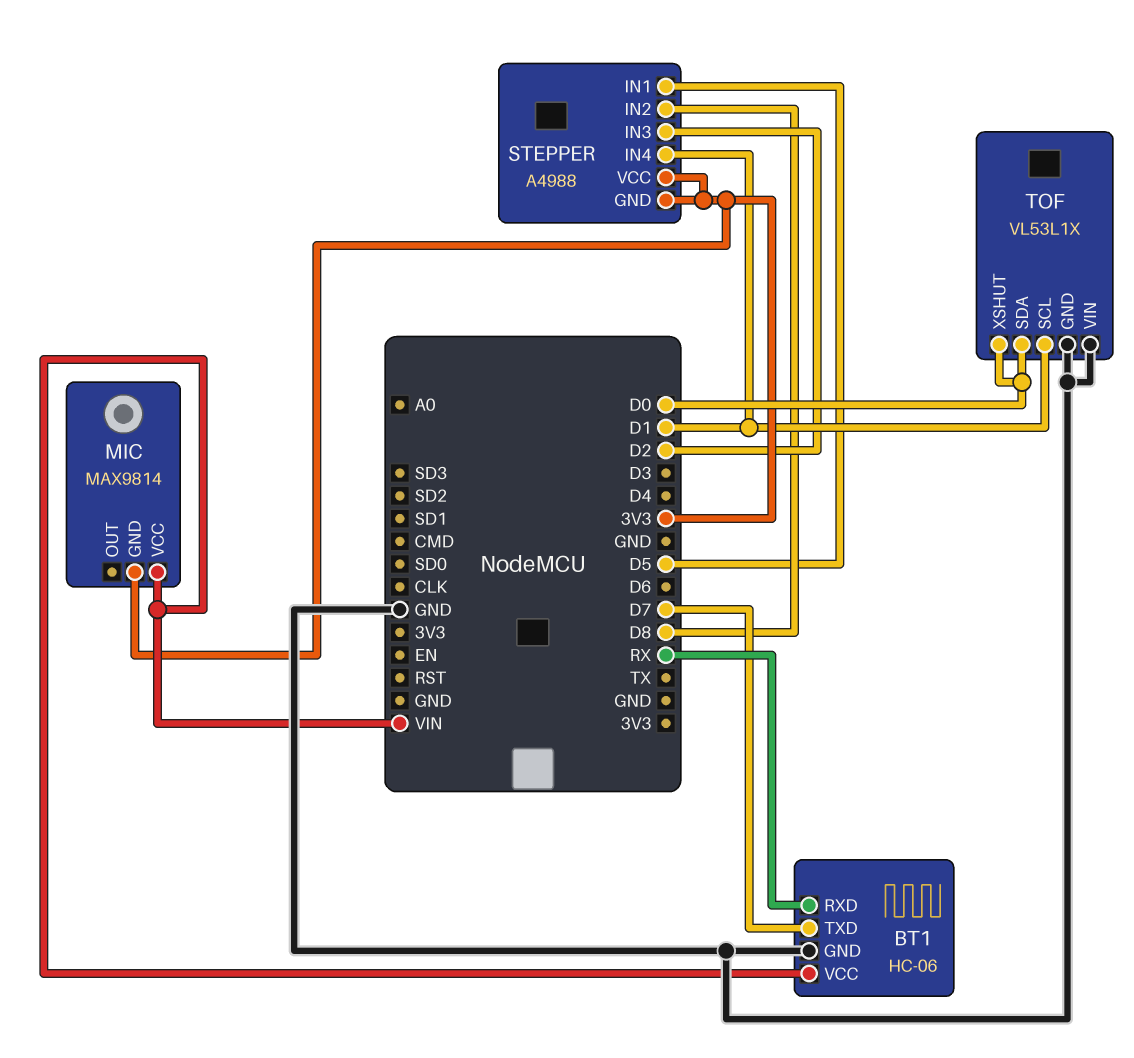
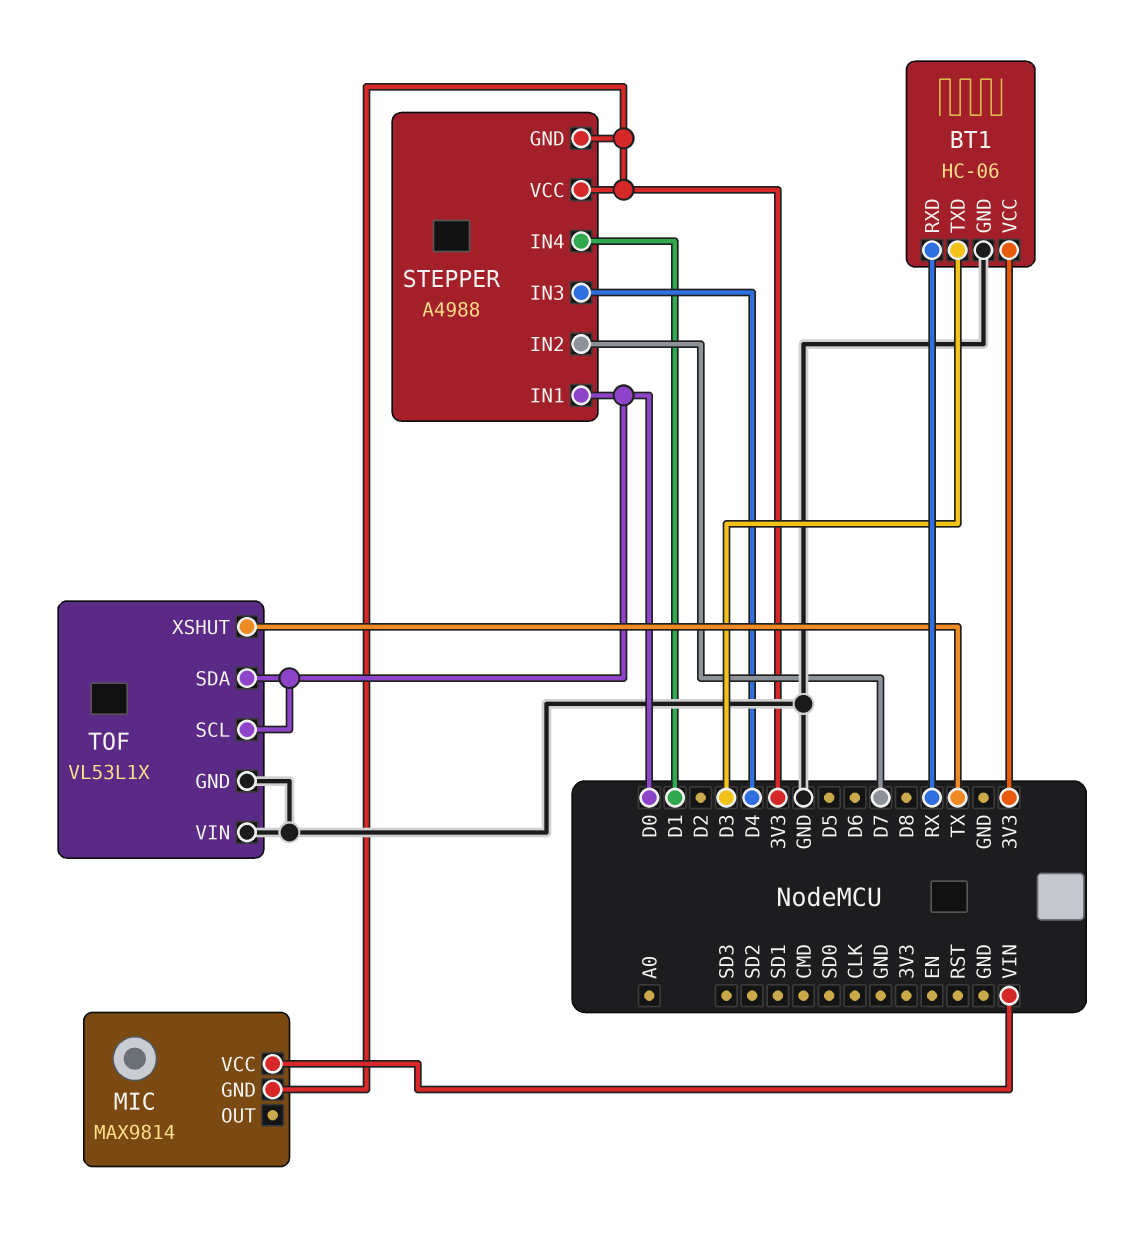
BT1 pin TXD: D7 -> D3
BT1 pin VCC: VIN -> 3V3
STEPPER pin IN1: D5 -> D0
STEPPER pin IN2: D8 -> D7
STEPPER pin IN3: D2 -> D4
TOF pin SCL: D1 -> D0
TOF pin XSHUT: D0 -> TX

